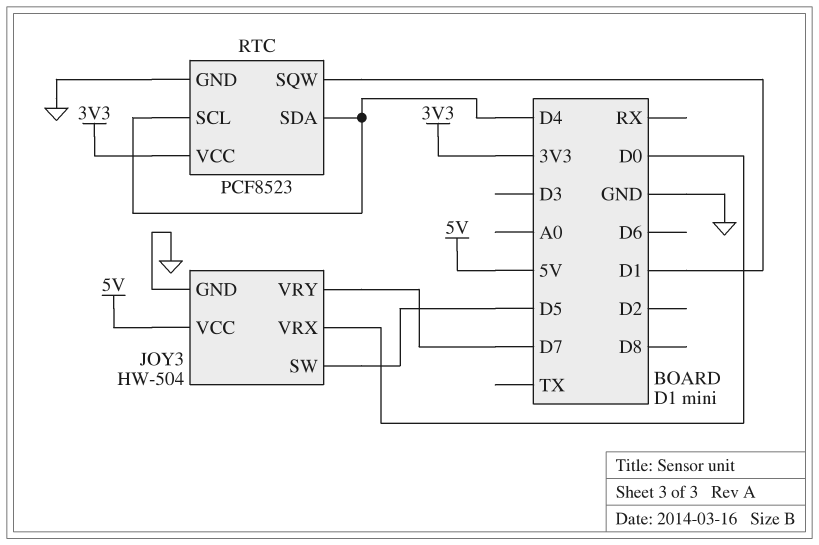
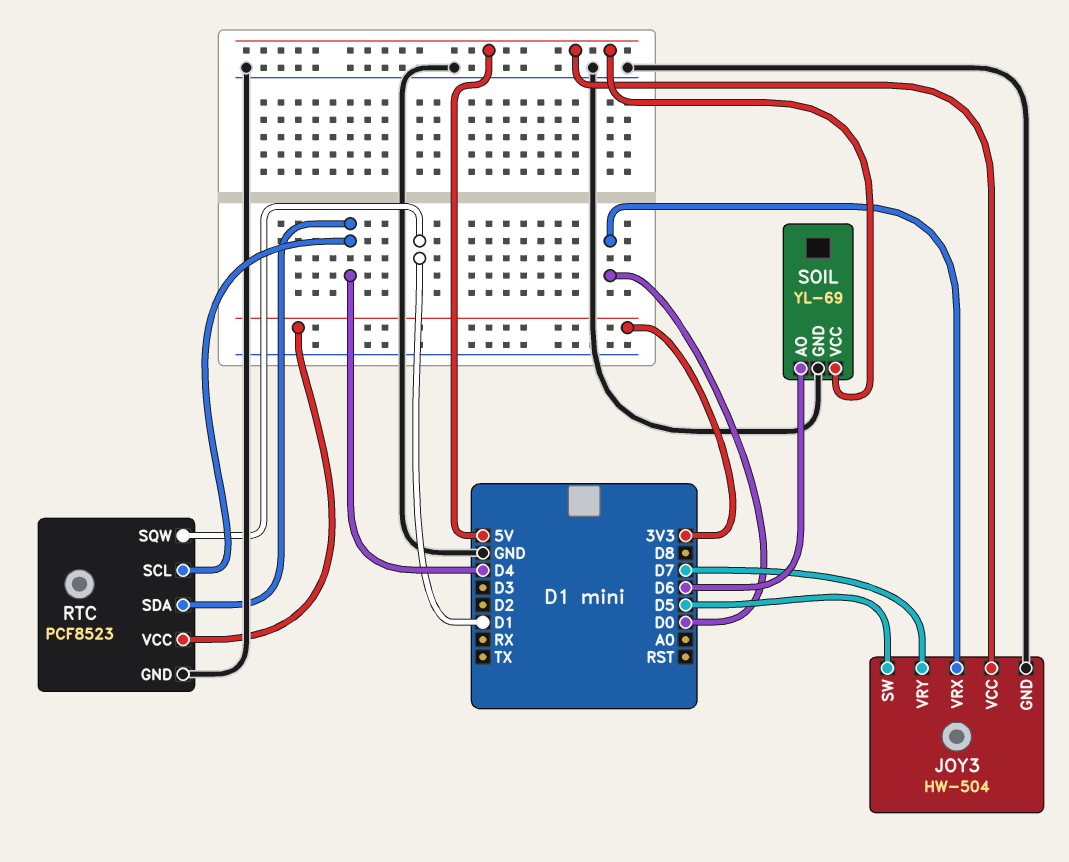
SOIL: none -> YL-69
SOIL pin AO: none -> D6
SOIL pin GND: none -> GND
SOIL pin VCC: none -> 5V

